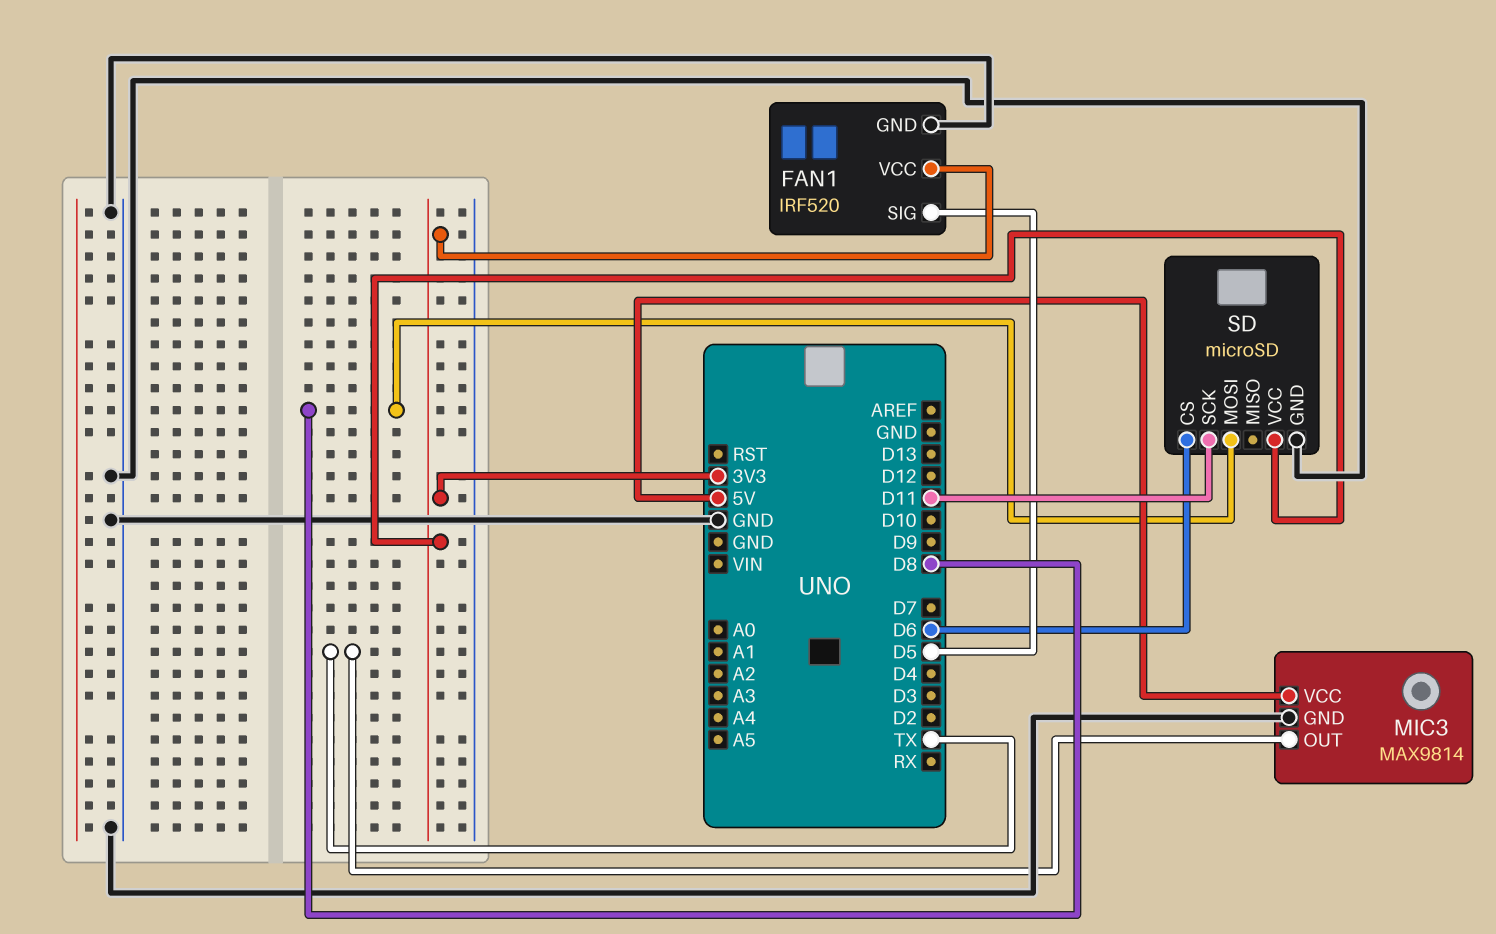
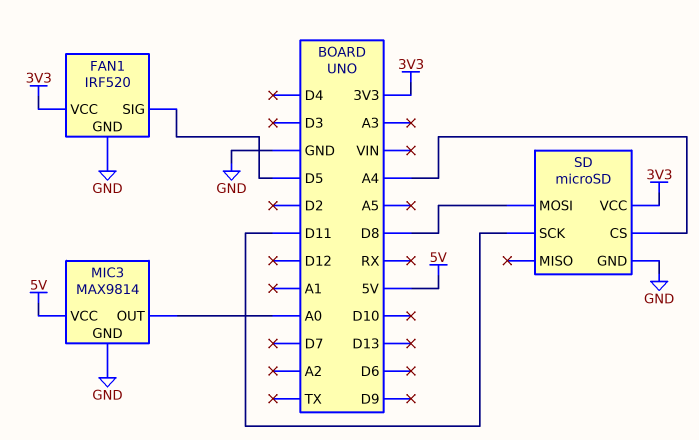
MIC3 pin OUT: TX -> A0
SD pin CS: D6 -> A4

